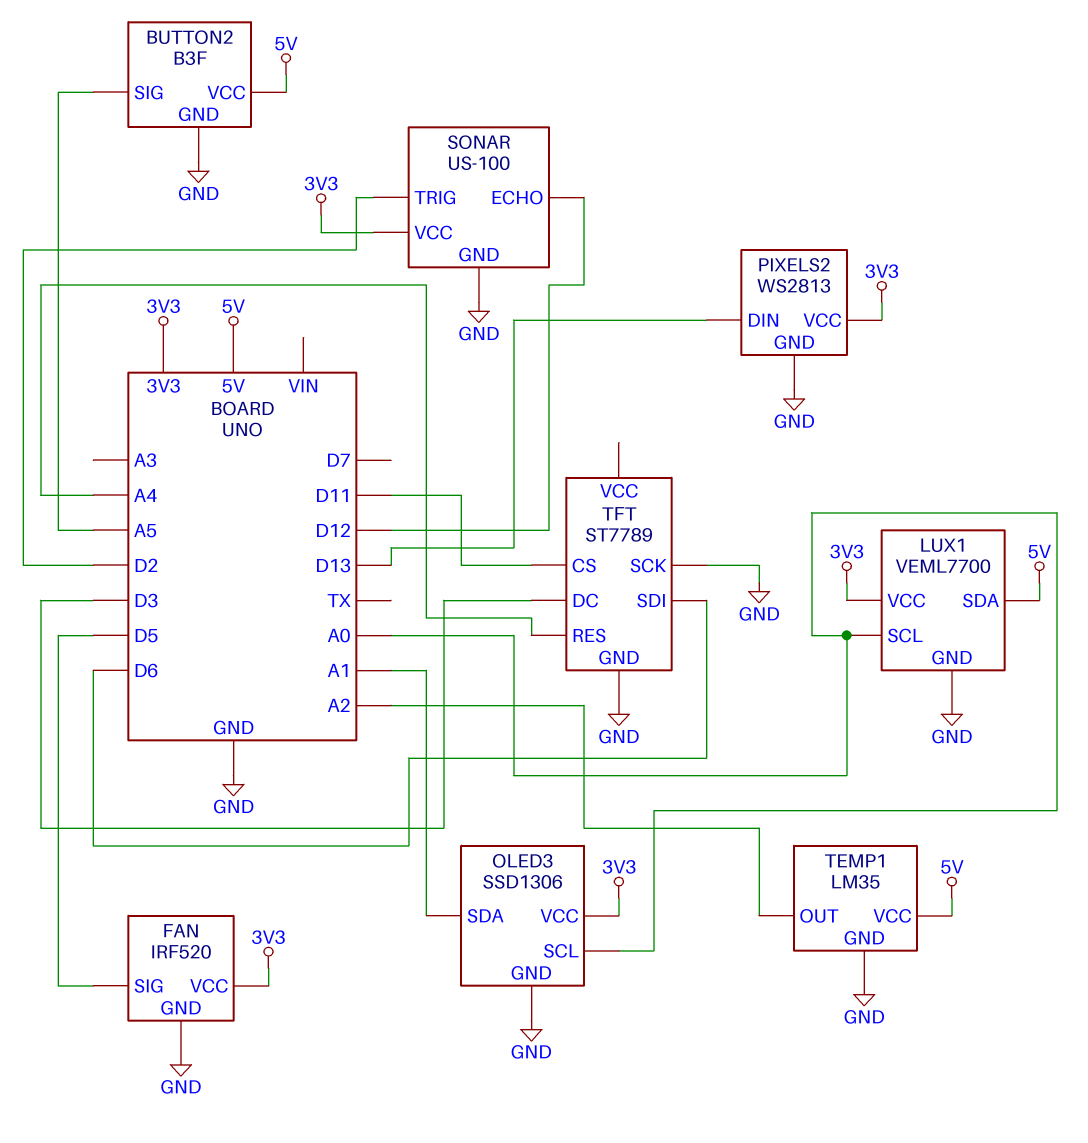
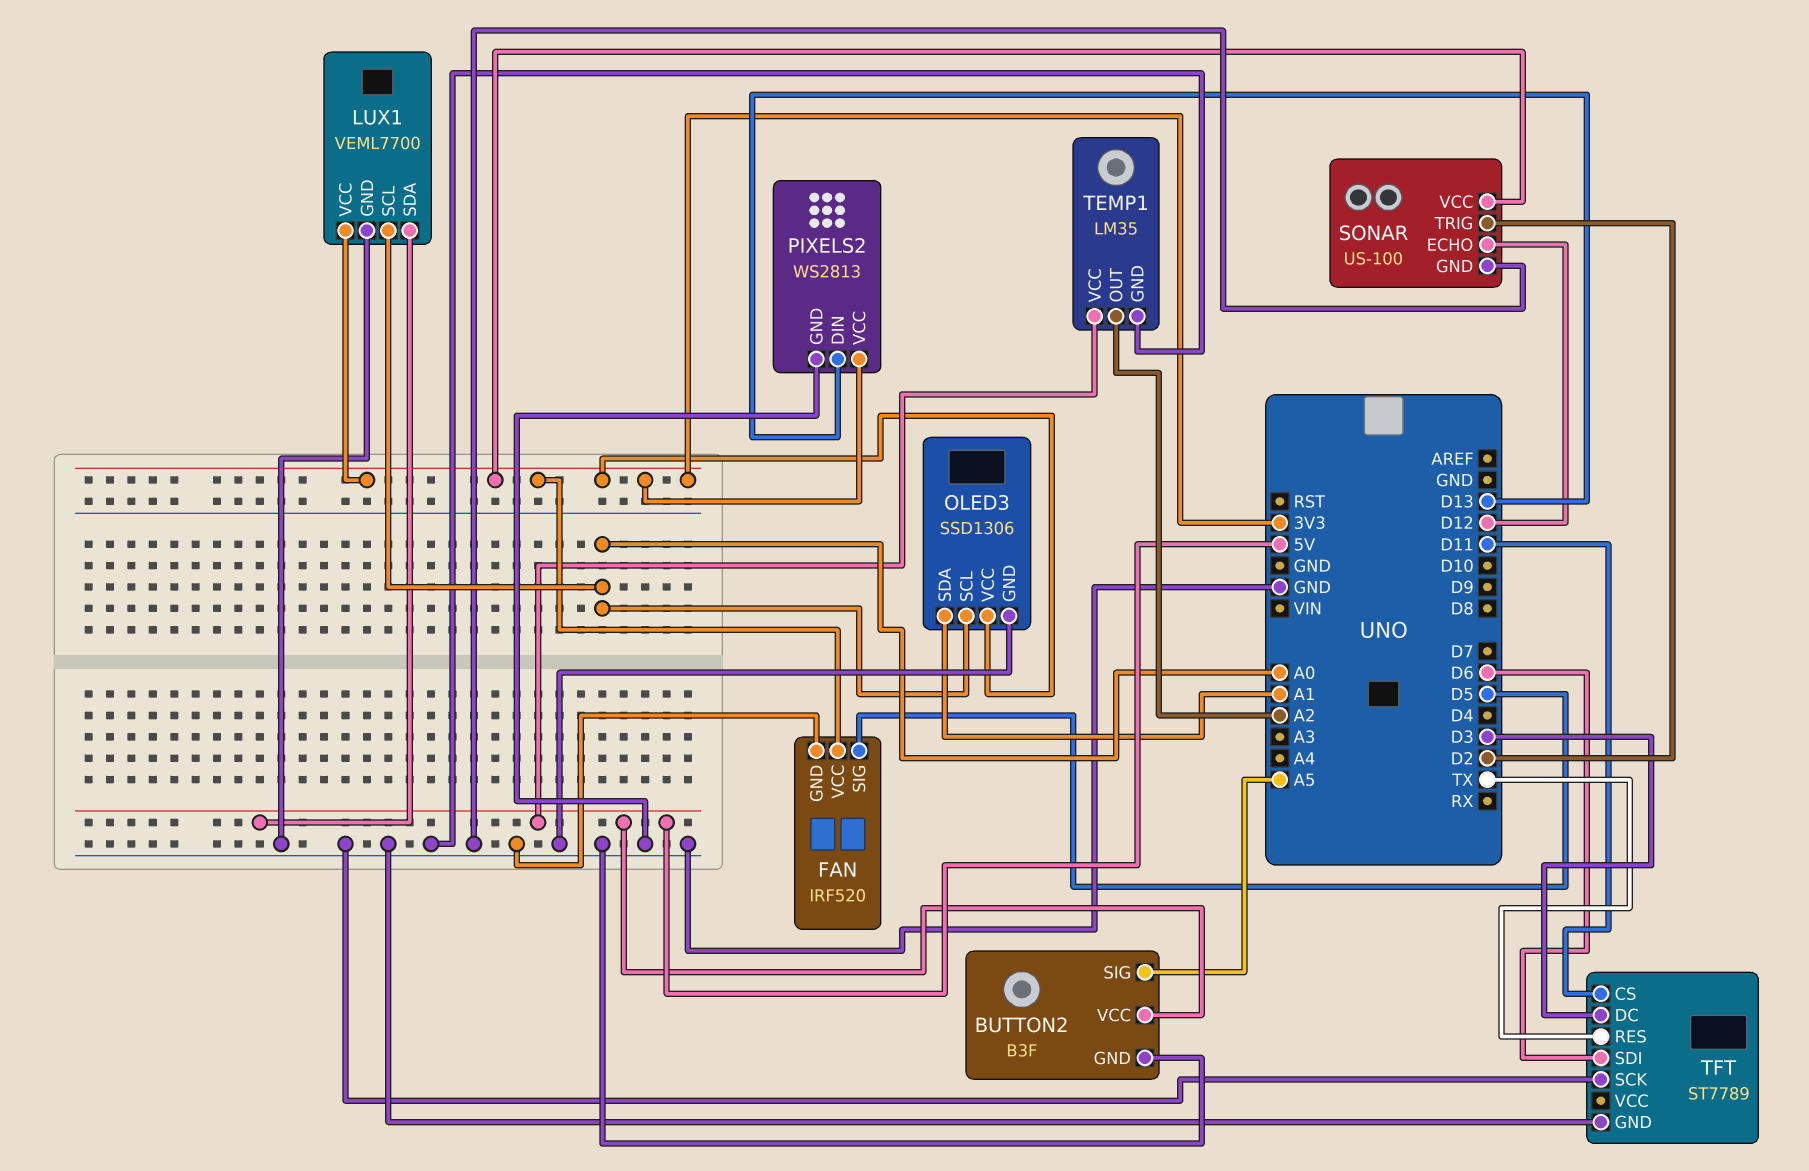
TFT pin RES: A4 -> TX

